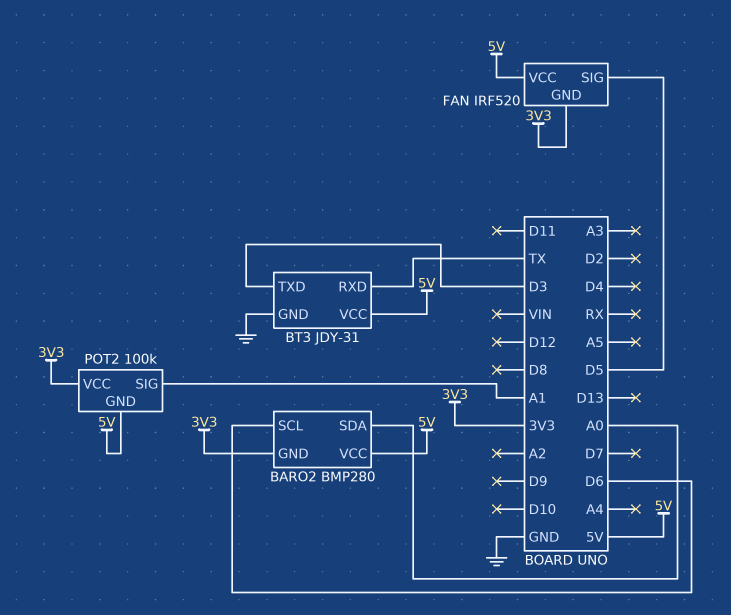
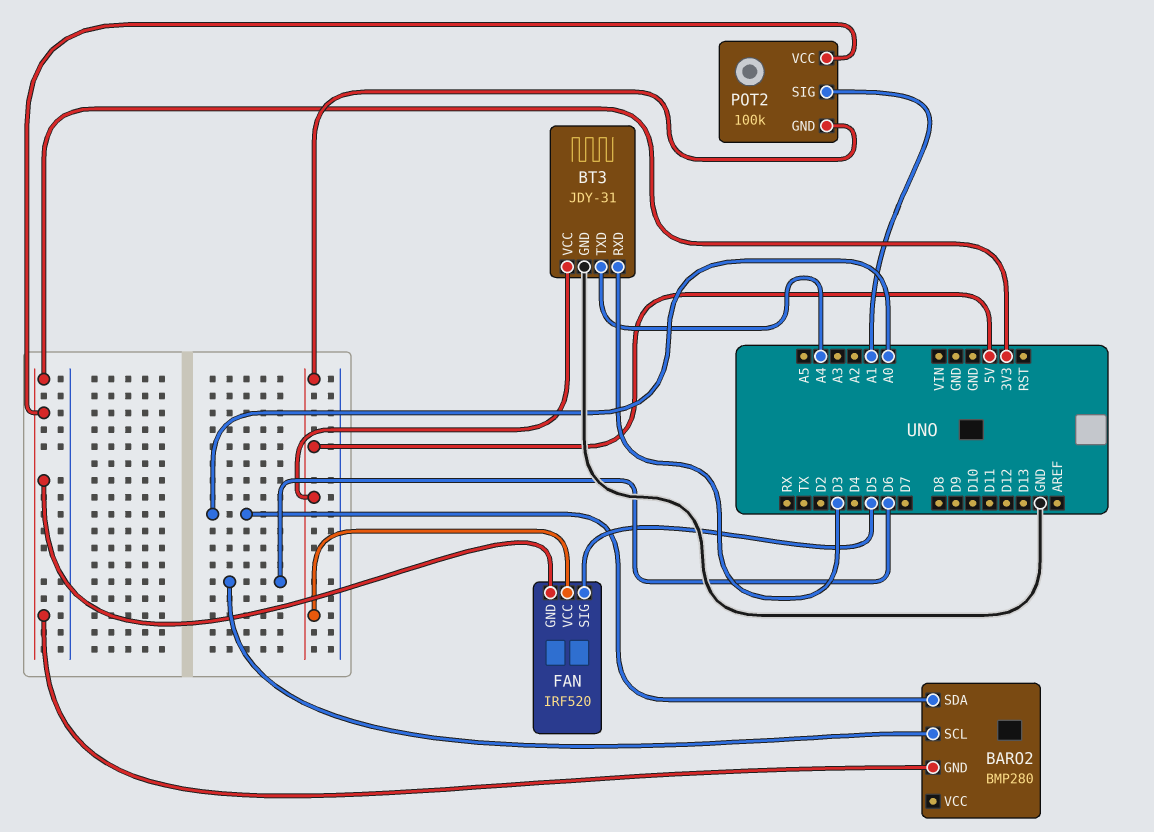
BARO2 pin VCC: 5V -> none
BT3 pin RXD: TX -> D3
BT3 pin TXD: D3 -> A4

